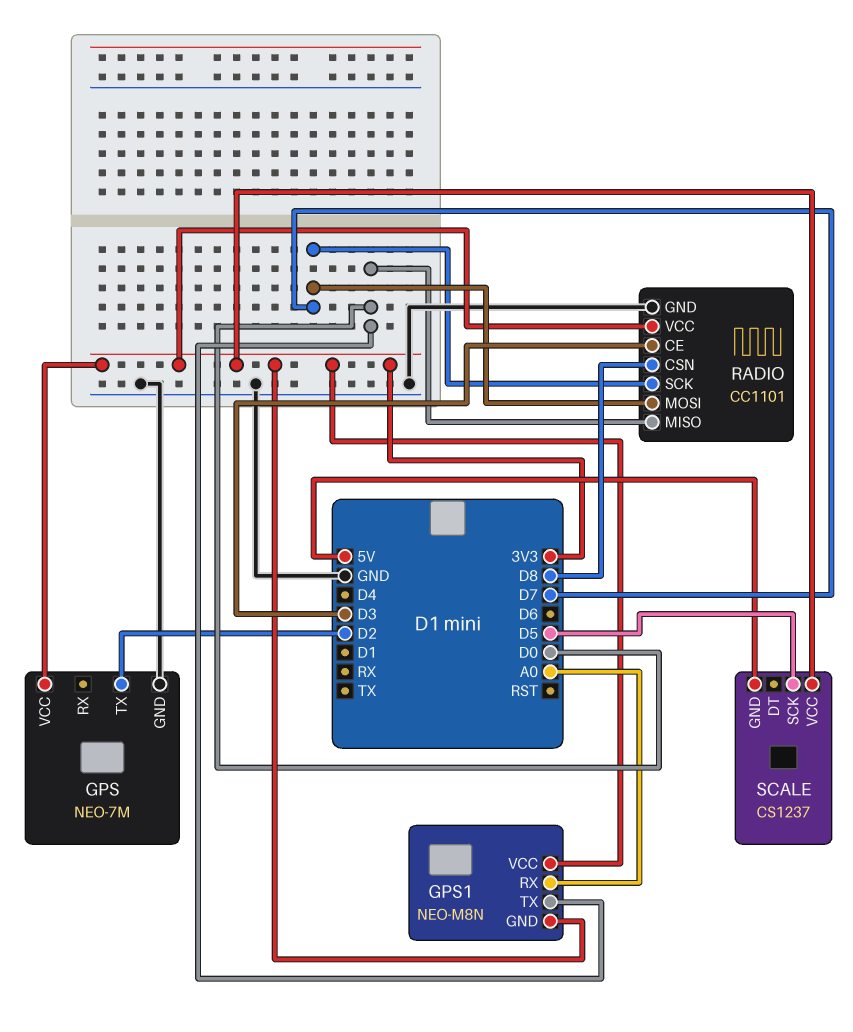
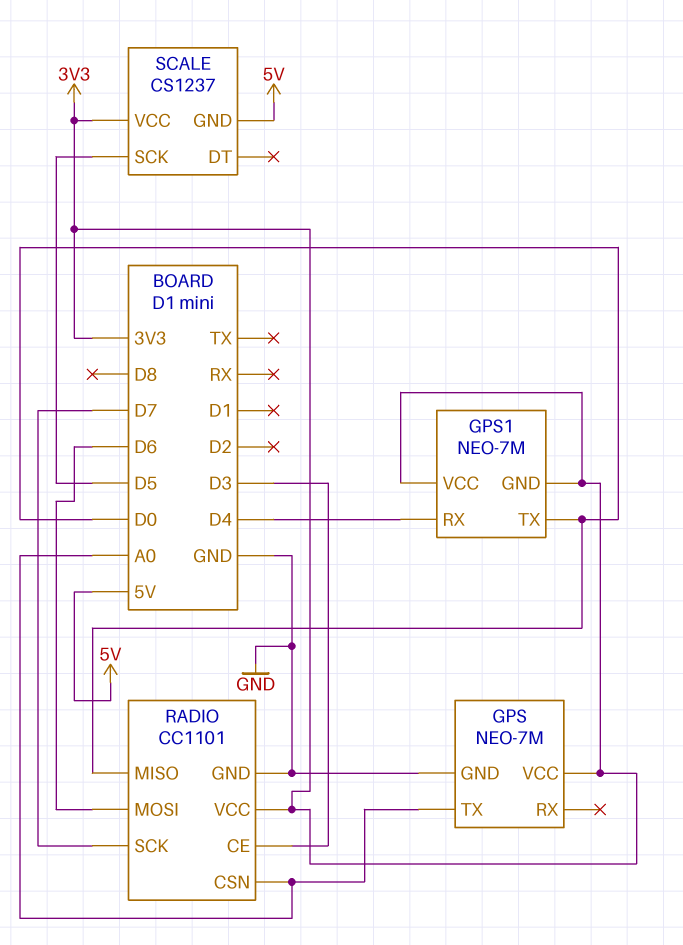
GPS pin TX: D2 -> A0
GPS1: NEO-M8N -> NEO-7M
GPS1 pin RX: A0 -> D4
RADIO pin CSN: D8 -> A0
RADIO pin MOSI: D7 -> D6

